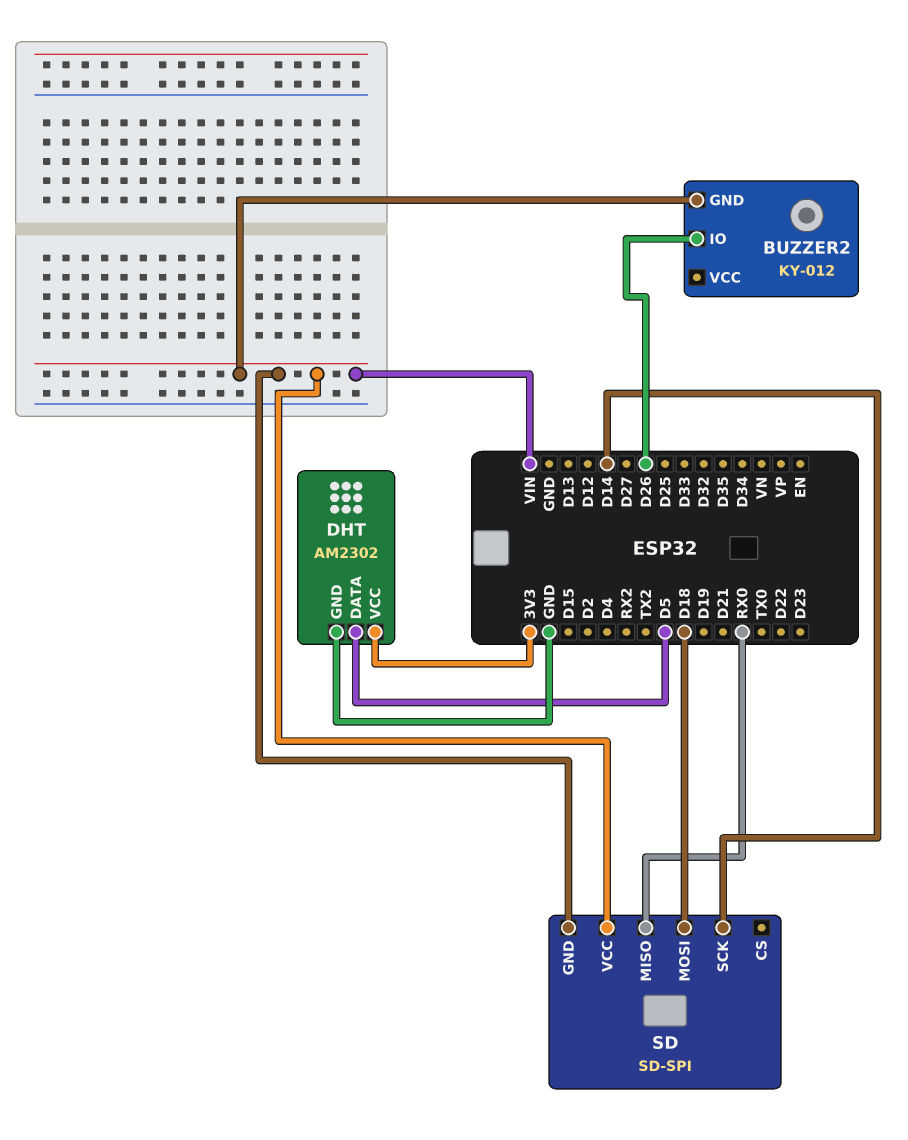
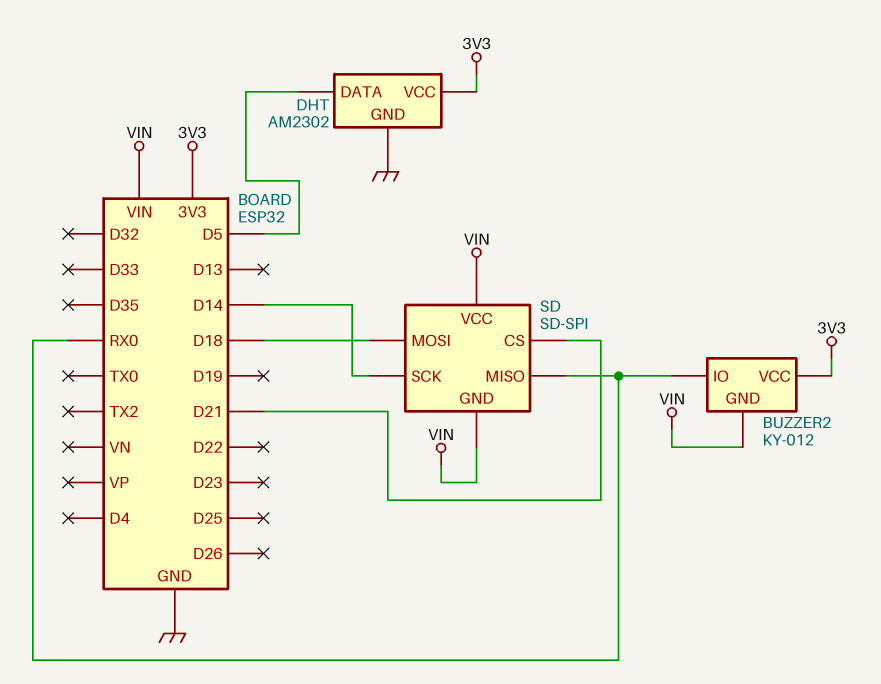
BUZZER2 pin IO: D26 -> RX0
BUZZER2 pin VCC: none -> 3V3
SD pin CS: none -> D21

